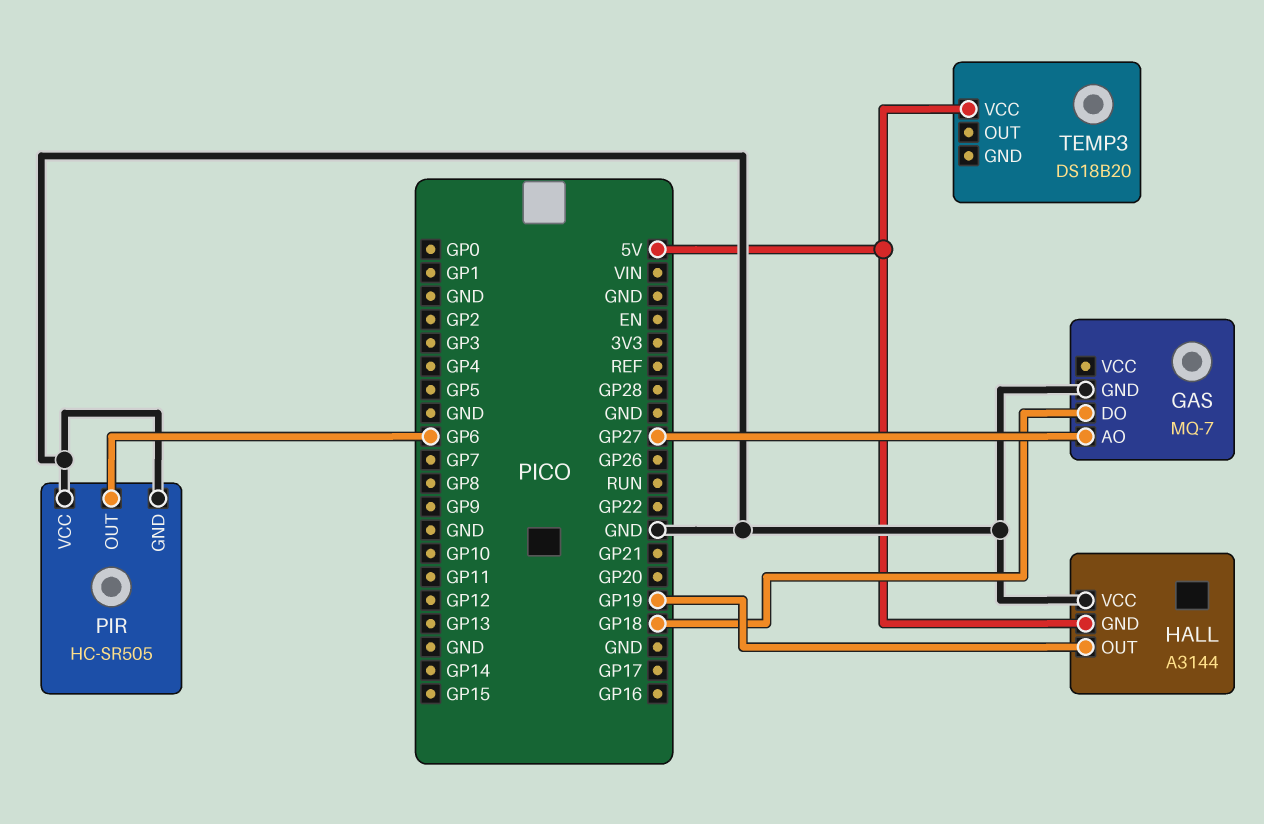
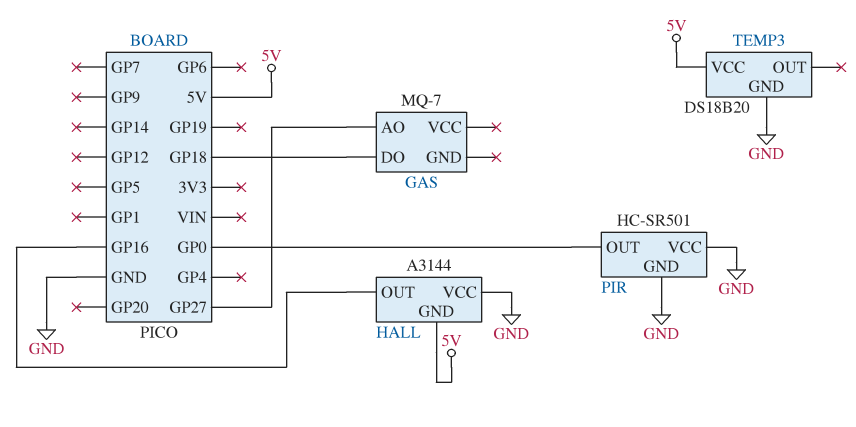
GAS pin GND: GND -> none
HALL pin OUT: GP19 -> GP16
PIR: HC-SR505 -> HC-SR501
PIR pin OUT: GP6 -> GP0
TEMP3 pin GND: none -> GND

